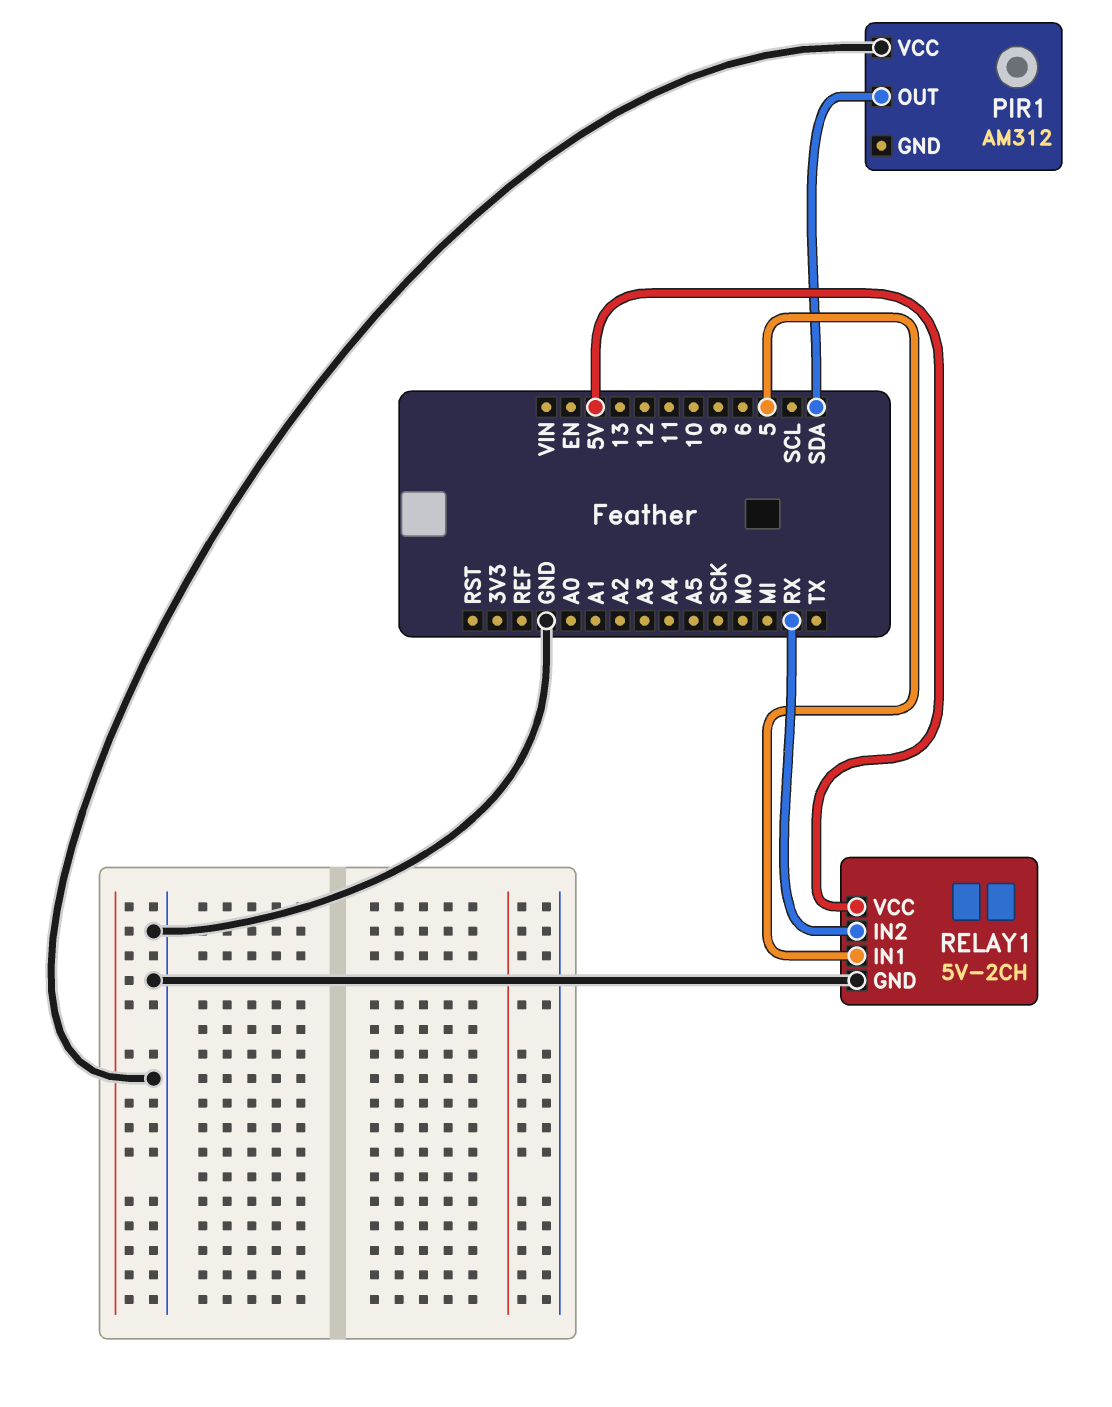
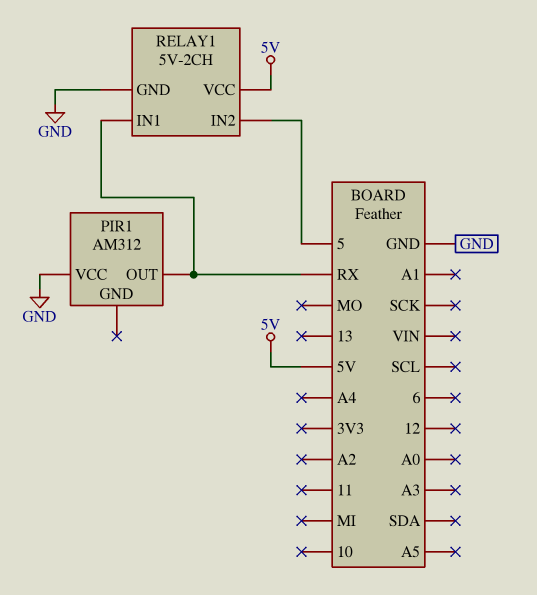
PIR1 pin OUT: SDA -> RX
RELAY1 pin IN1: 5 -> RX
RELAY1 pin IN2: RX -> 5

